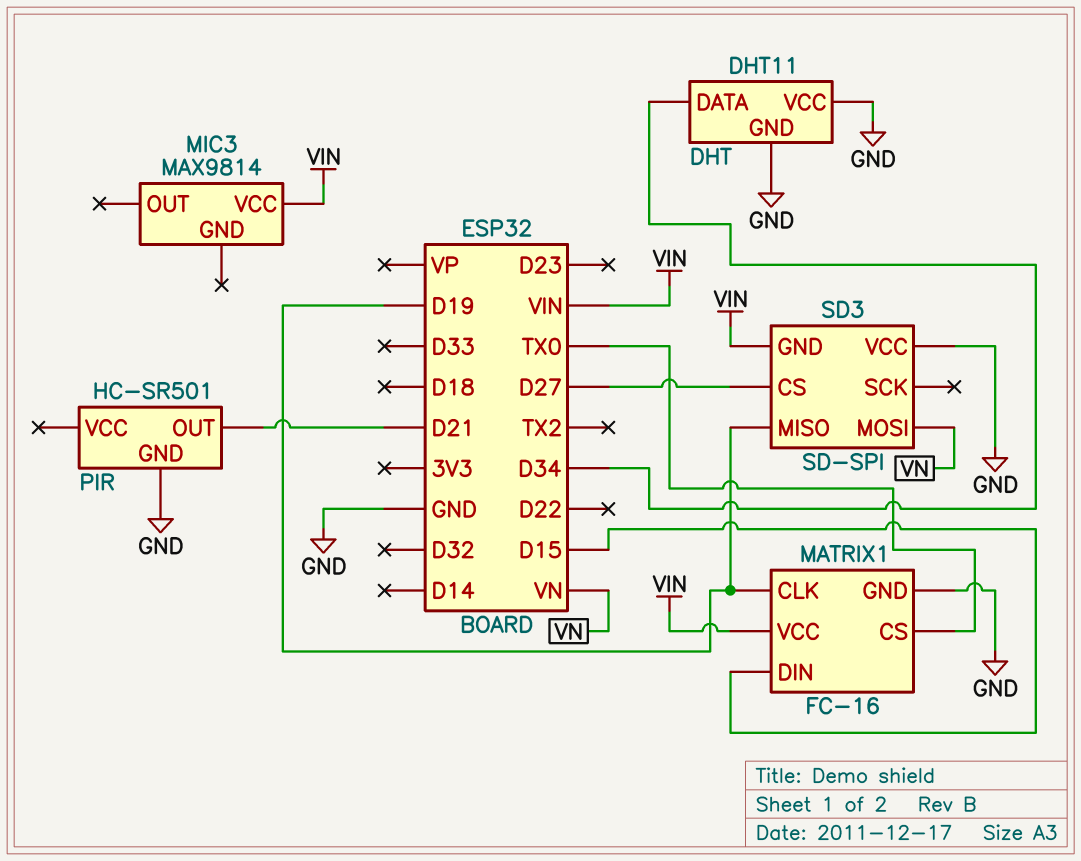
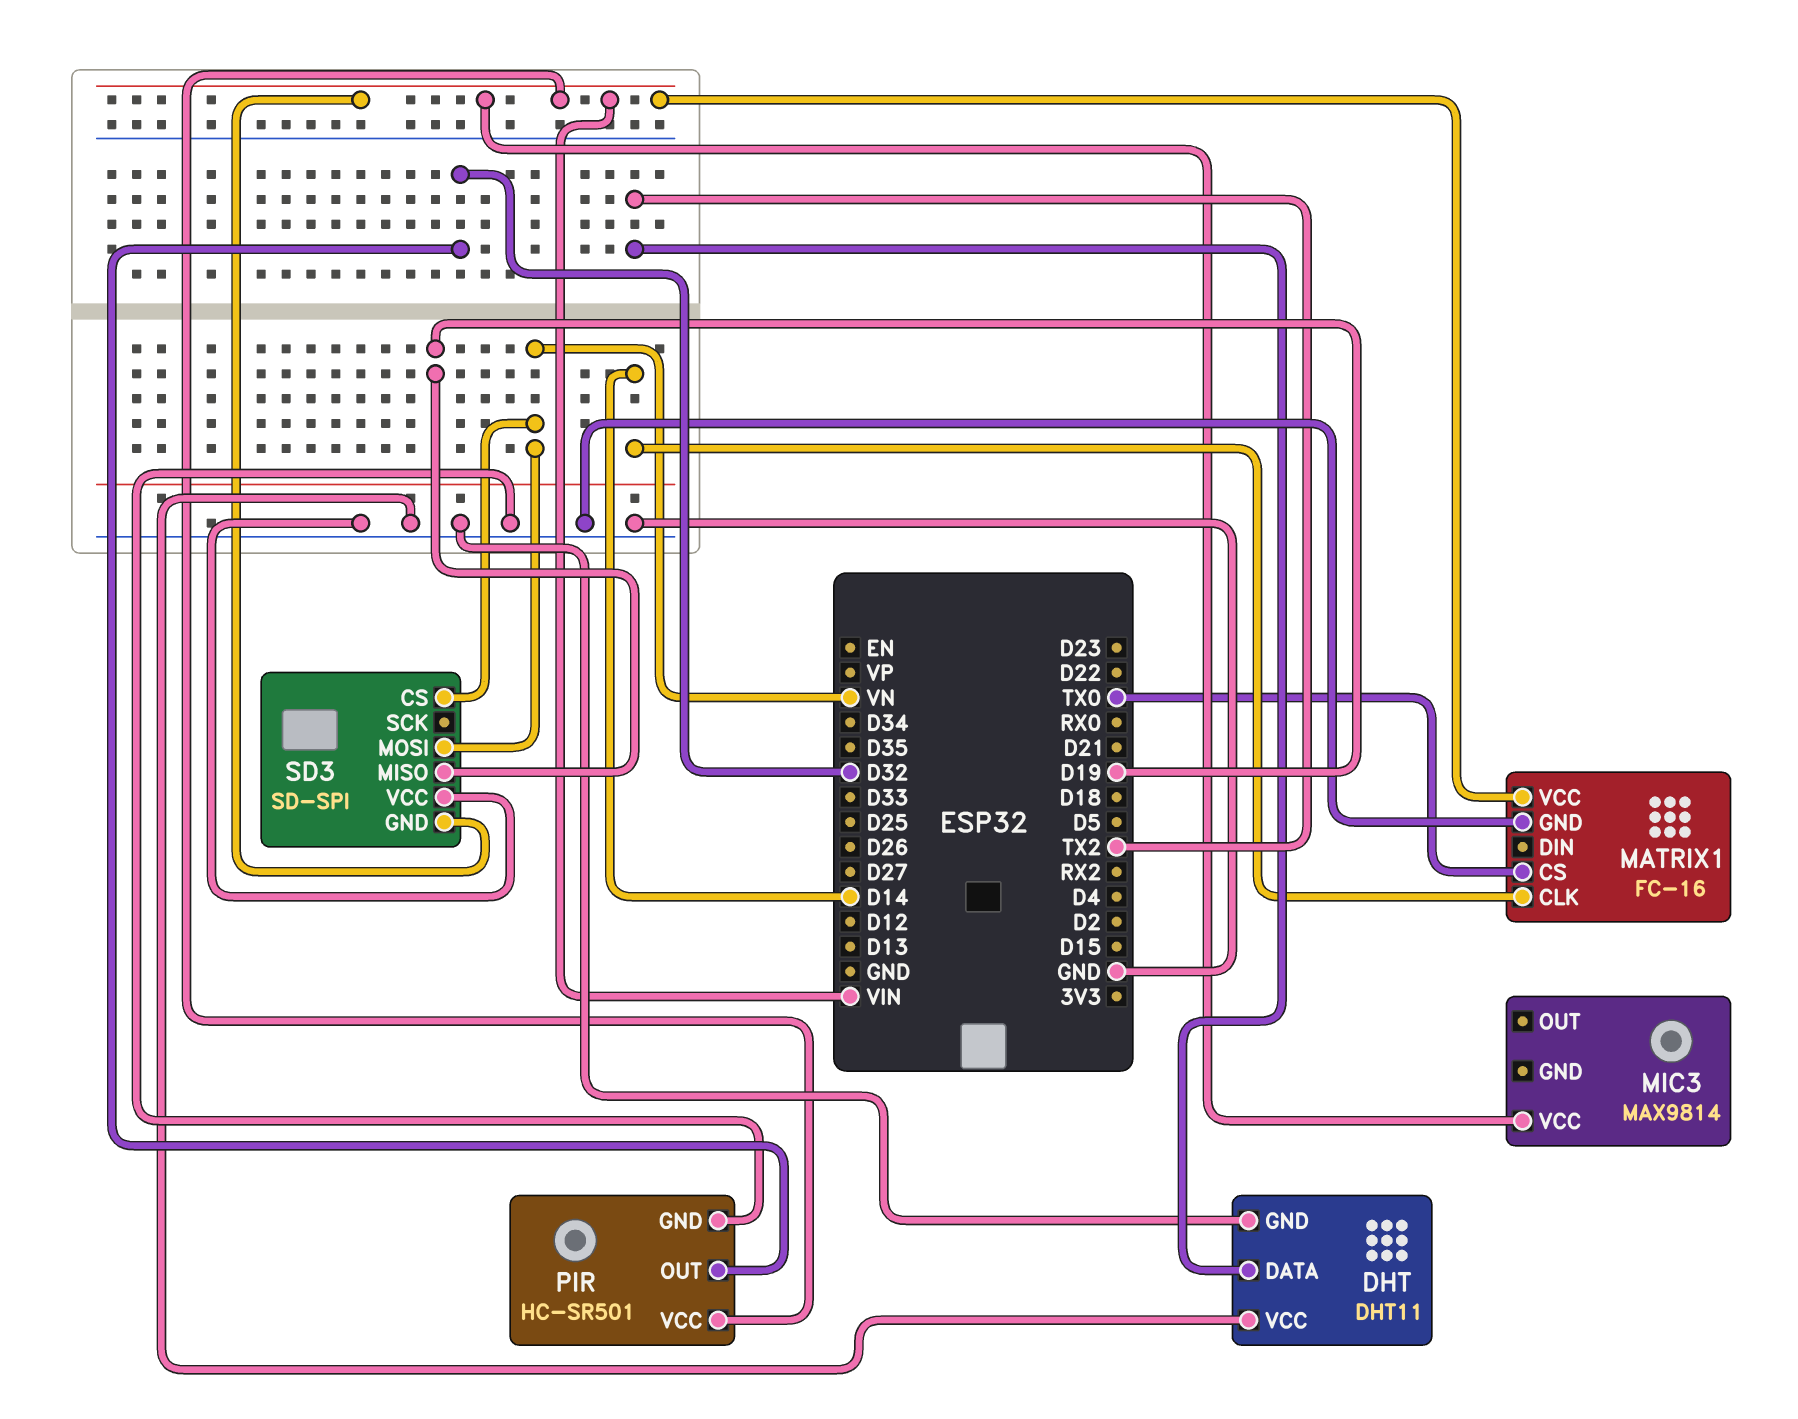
DHT pin DATA: D34 -> TX2
MATRIX1 pin CLK: D19 -> D14
MATRIX1 pin DIN: D15 -> none
PIR pin OUT: D21 -> D32
PIR pin VCC: none -> VIN
SD3 pin CS: D27 -> VN

